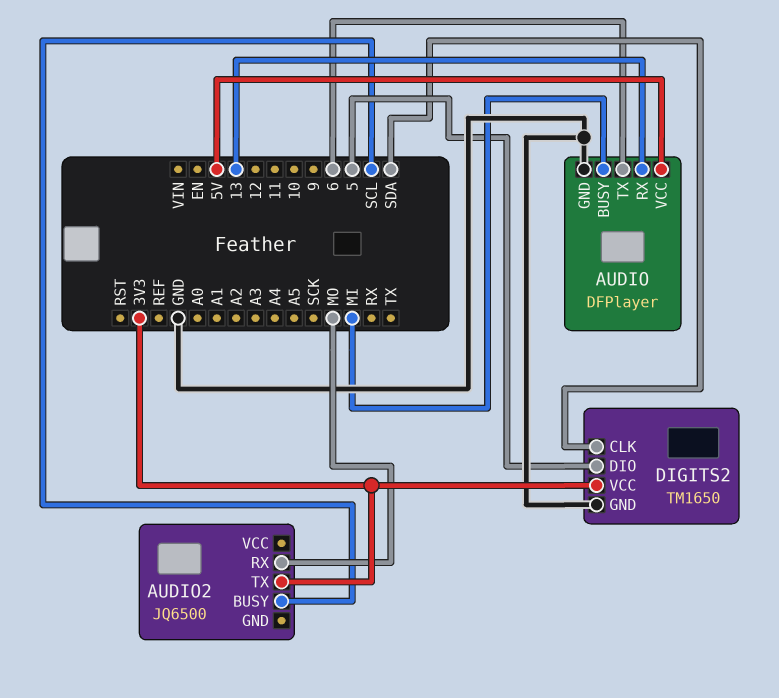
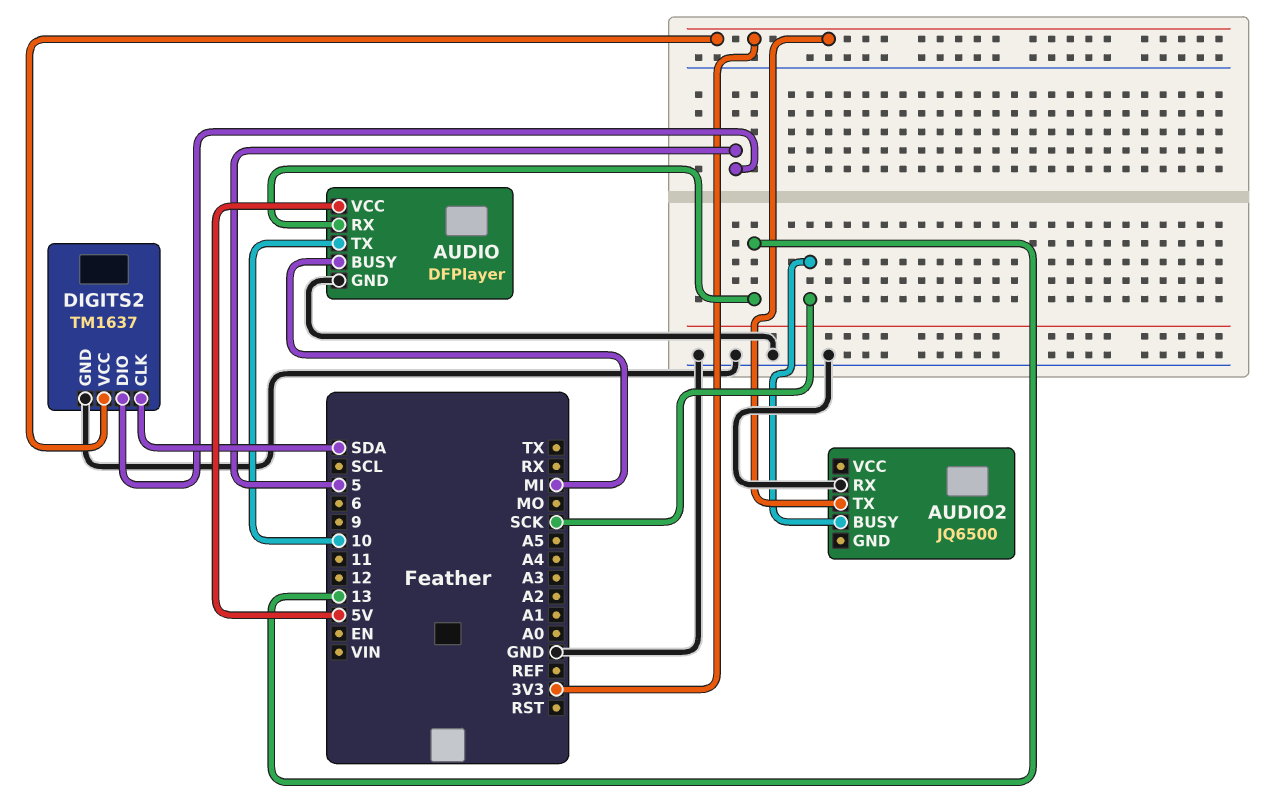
AUDIO pin TX: 6 -> 10
AUDIO2 pin BUSY: SCL -> SCK
AUDIO2 pin RX: MO -> GND
DIGITS2: TM1650 -> TM1637

